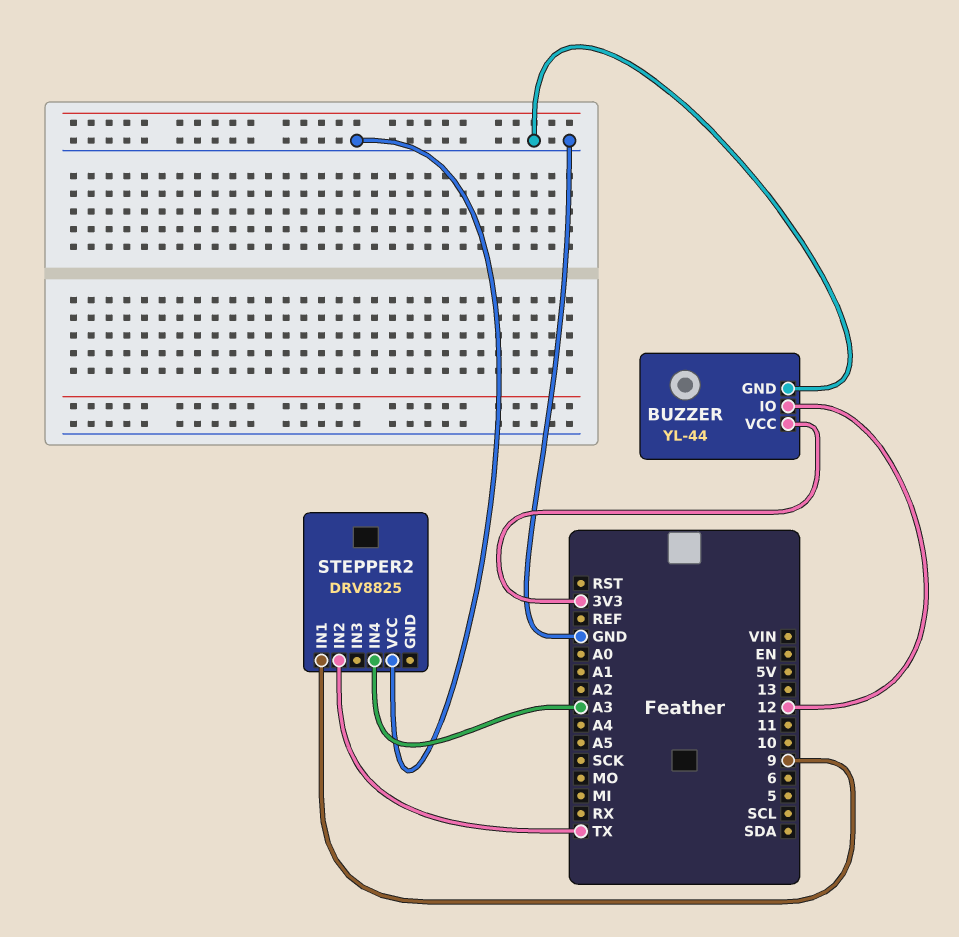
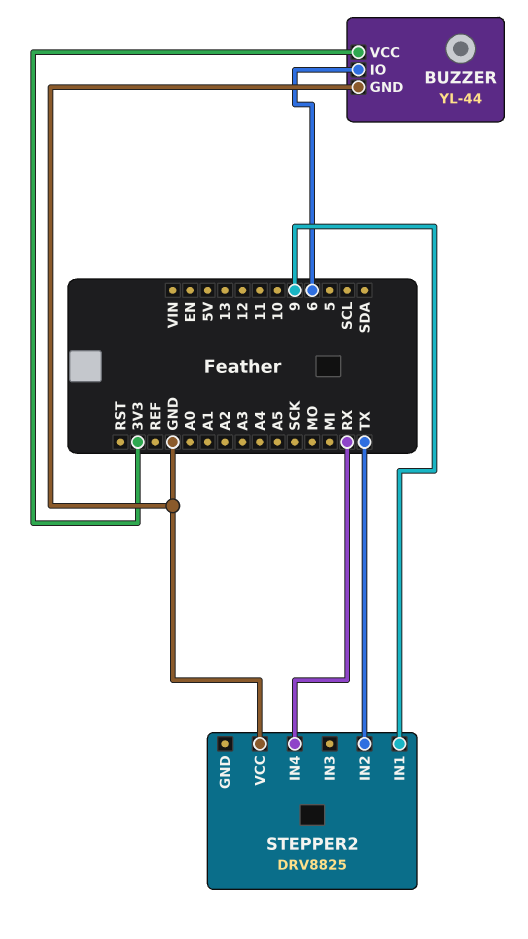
BUZZER pin IO: 12 -> 6
STEPPER2 pin IN4: A3 -> RX

